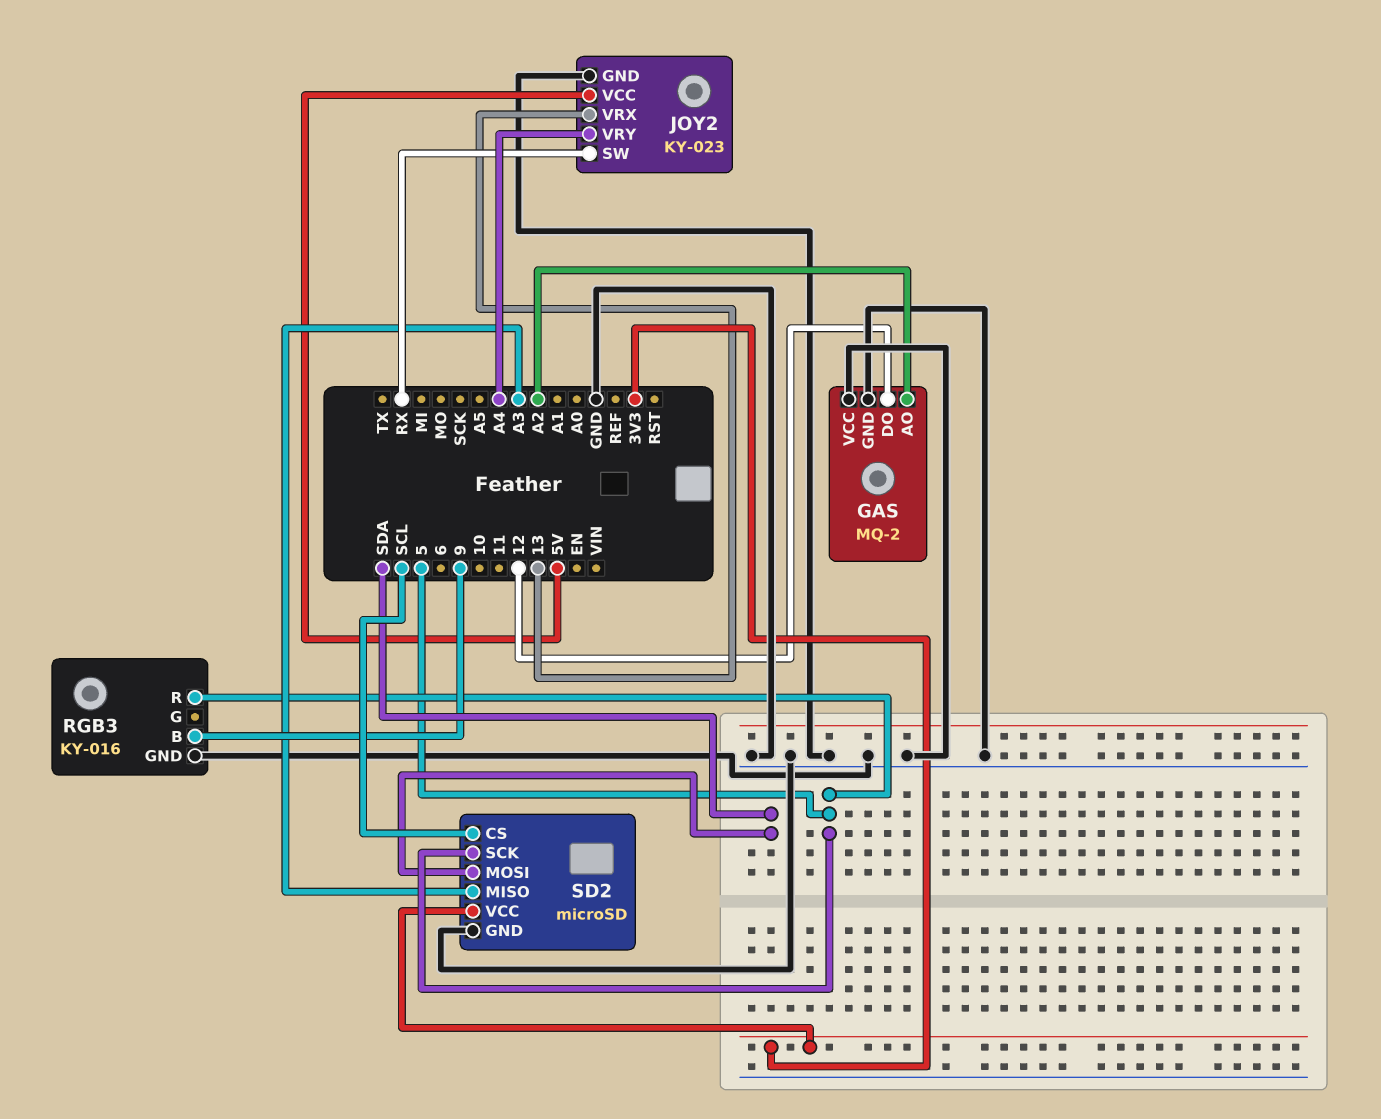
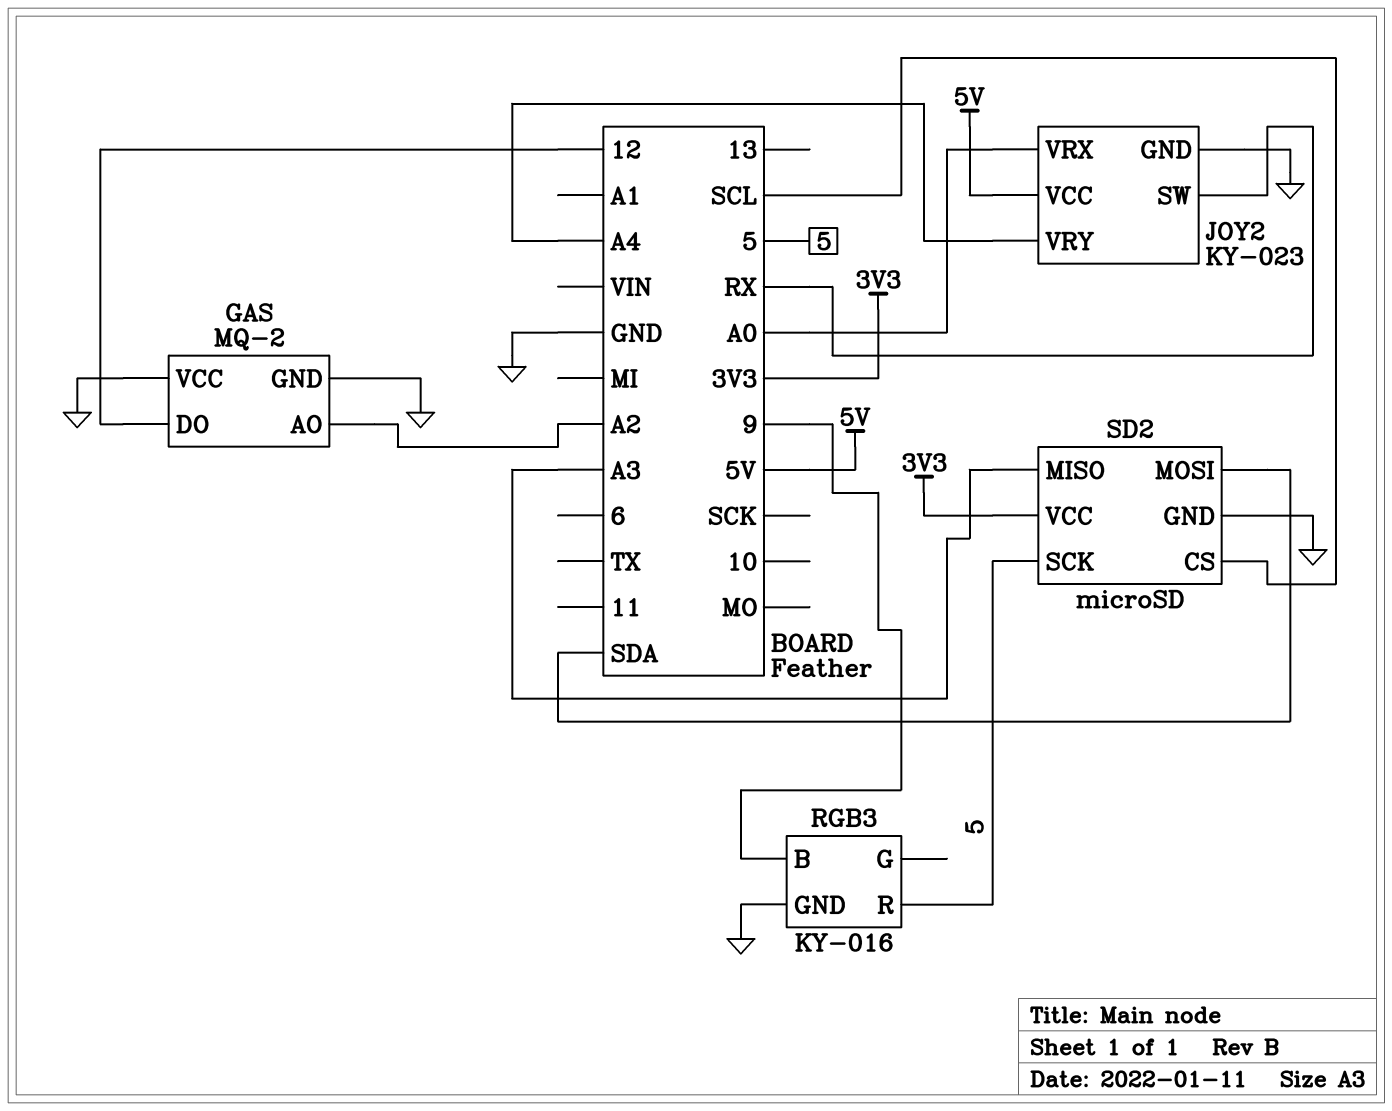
JOY2 pin VRX: 13 -> A0

